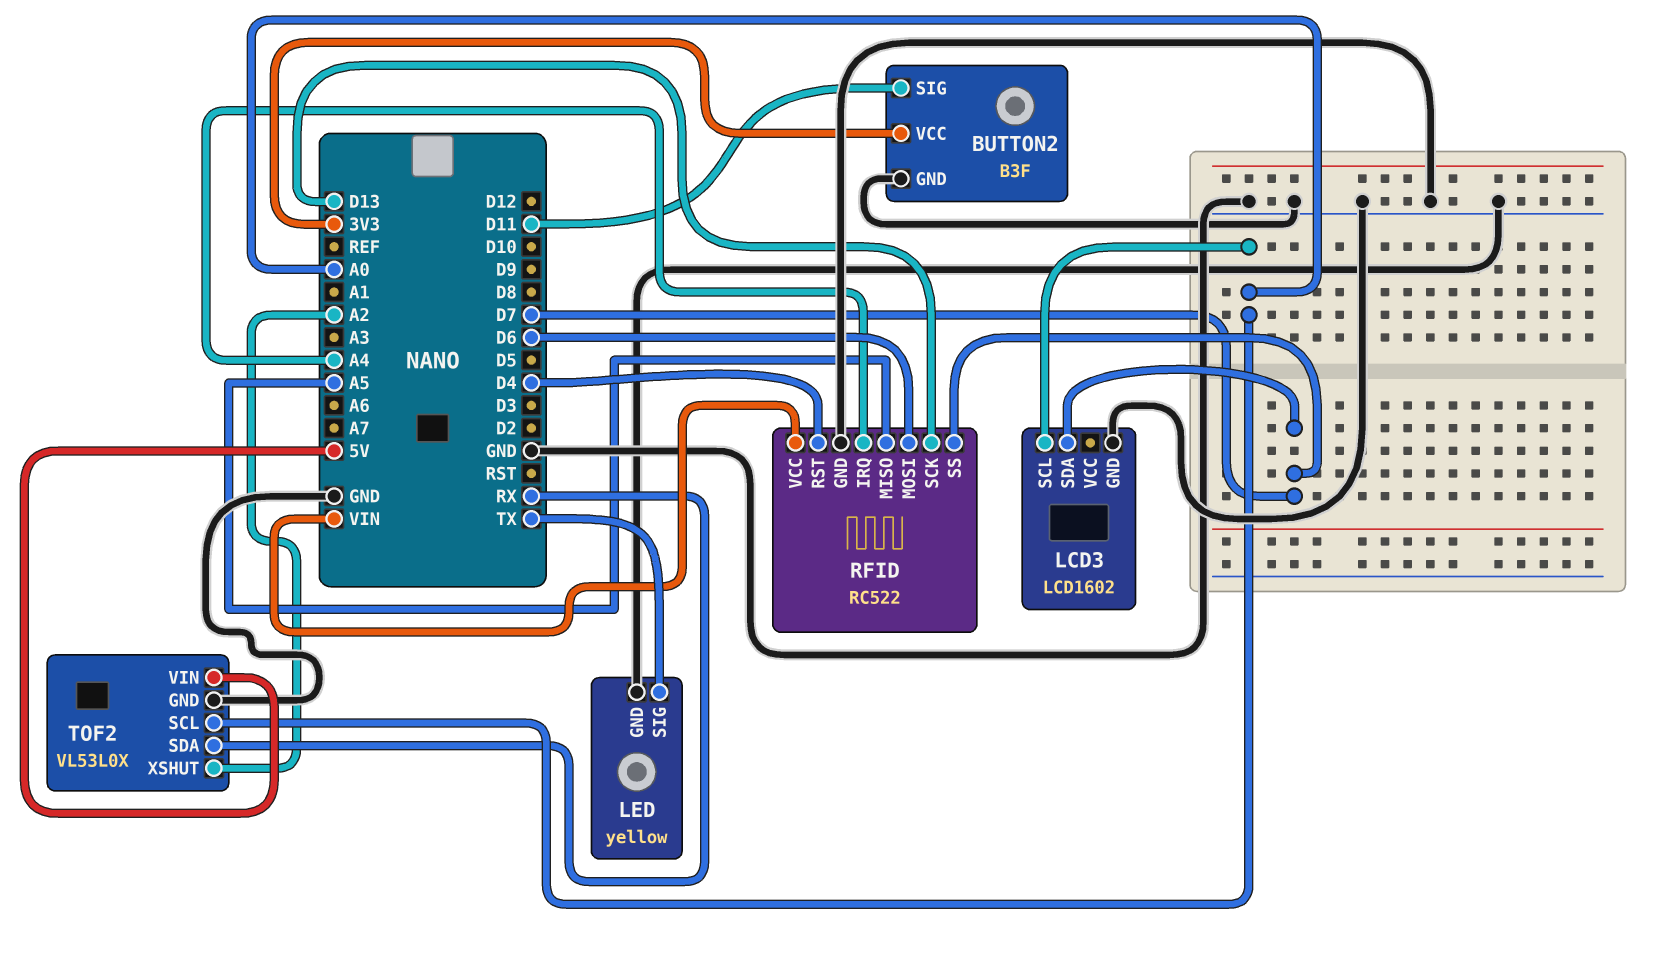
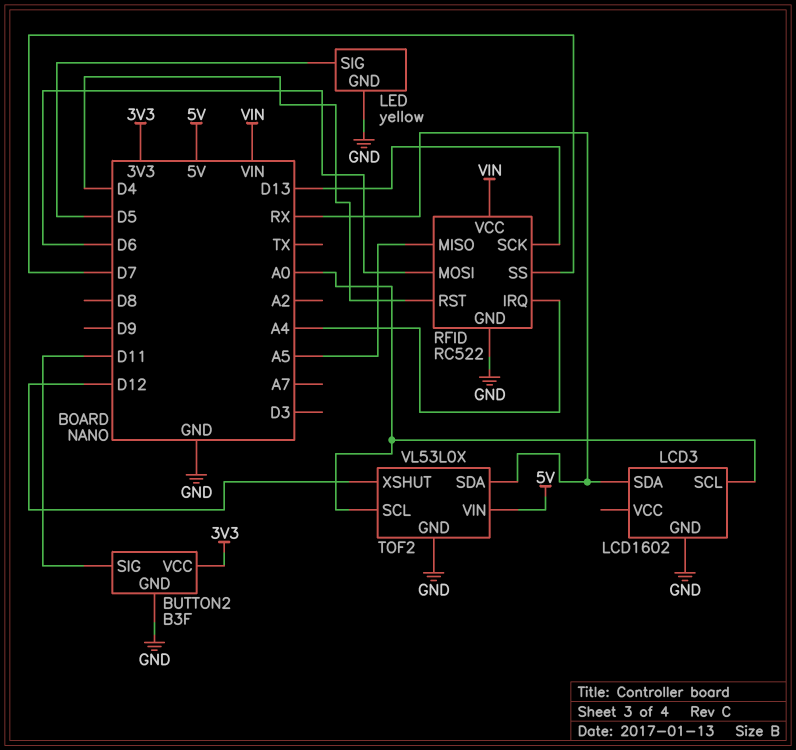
LCD3 pin SDA: D7 -> RX
LED pin SIG: TX -> D5
TOF2 pin XSHUT: A2 -> D12

